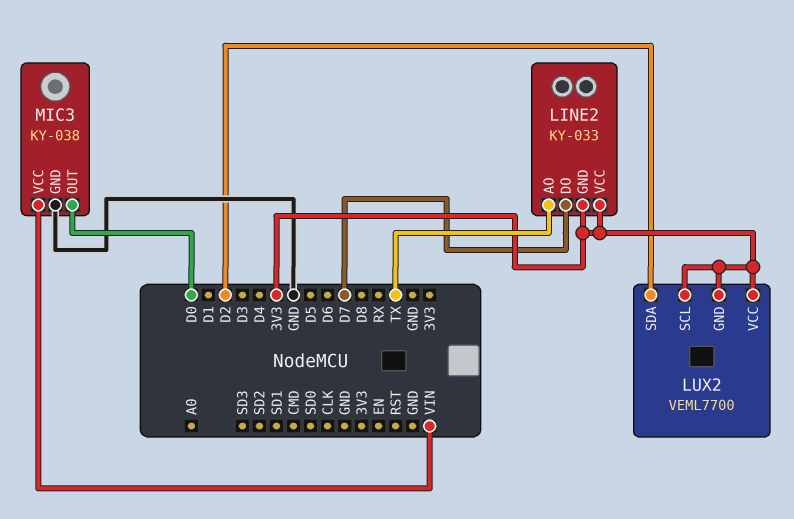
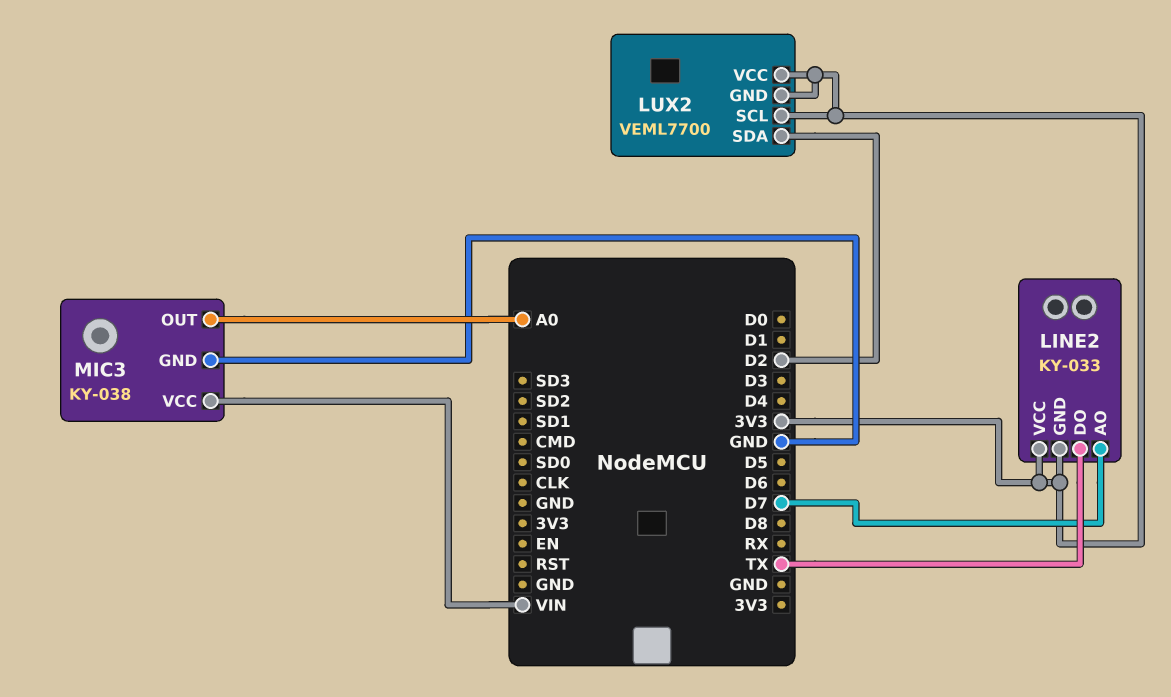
LINE2 pin AO: TX -> D7
LINE2 pin DO: D7 -> TX
MIC3 pin OUT: D0 -> A0

